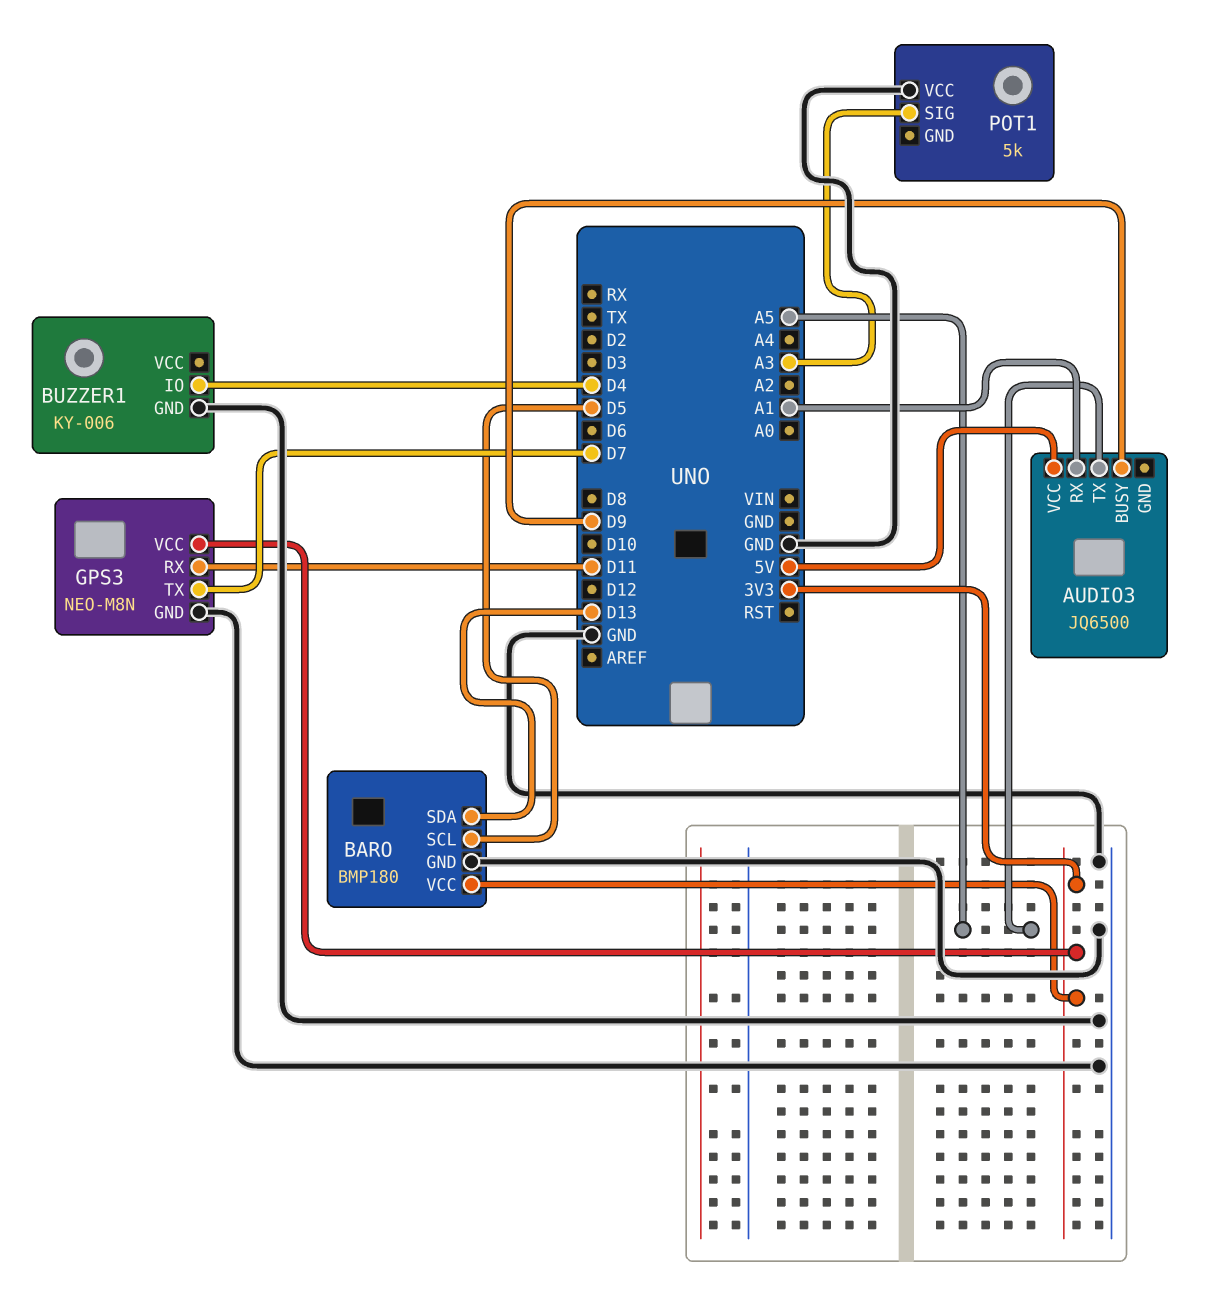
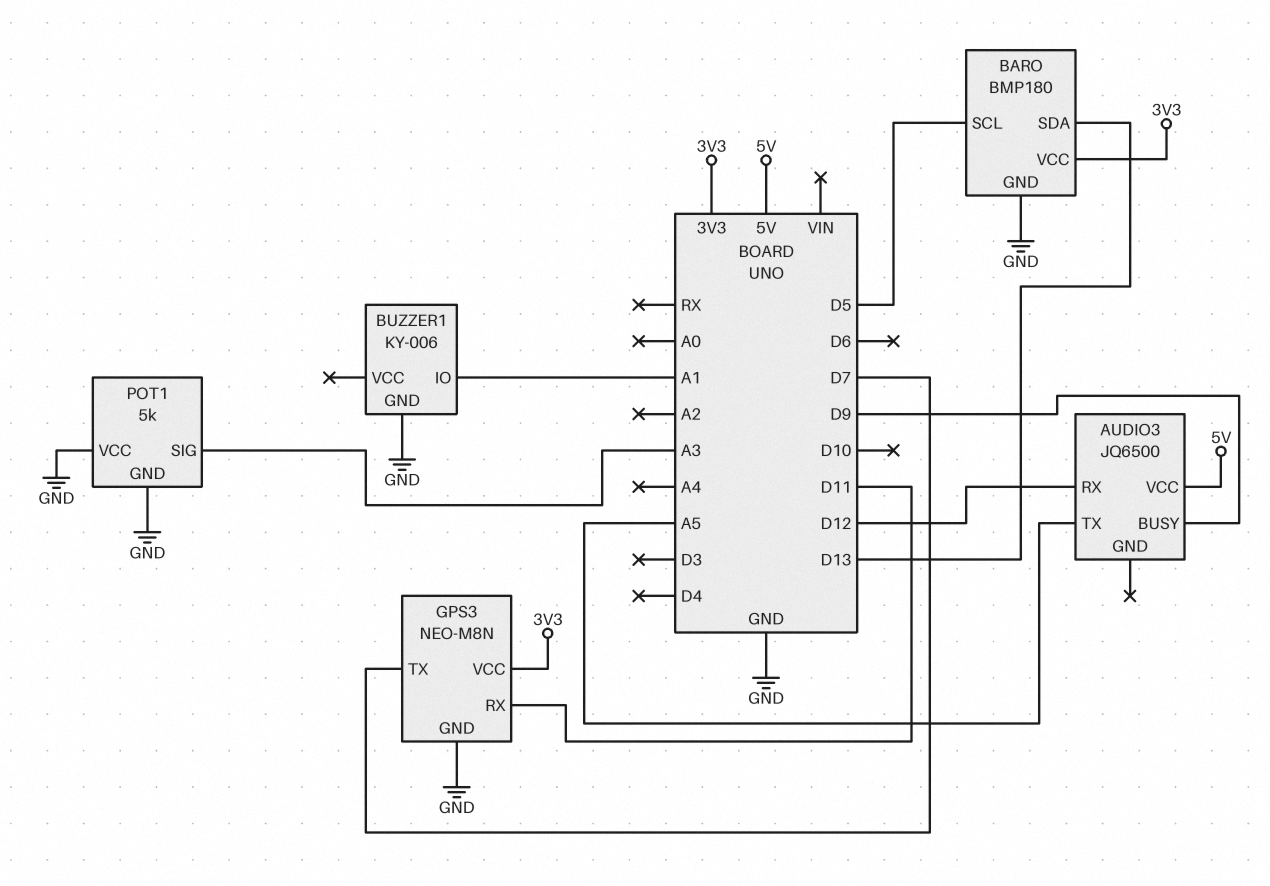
AUDIO3 pin RX: A1 -> D12
BUZZER1 pin IO: D4 -> A1
POT1 pin GND: none -> GND

